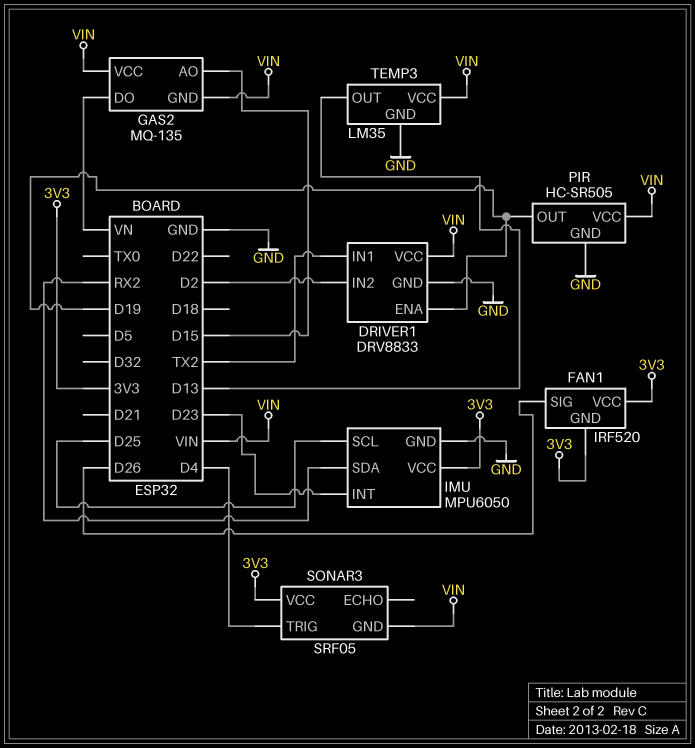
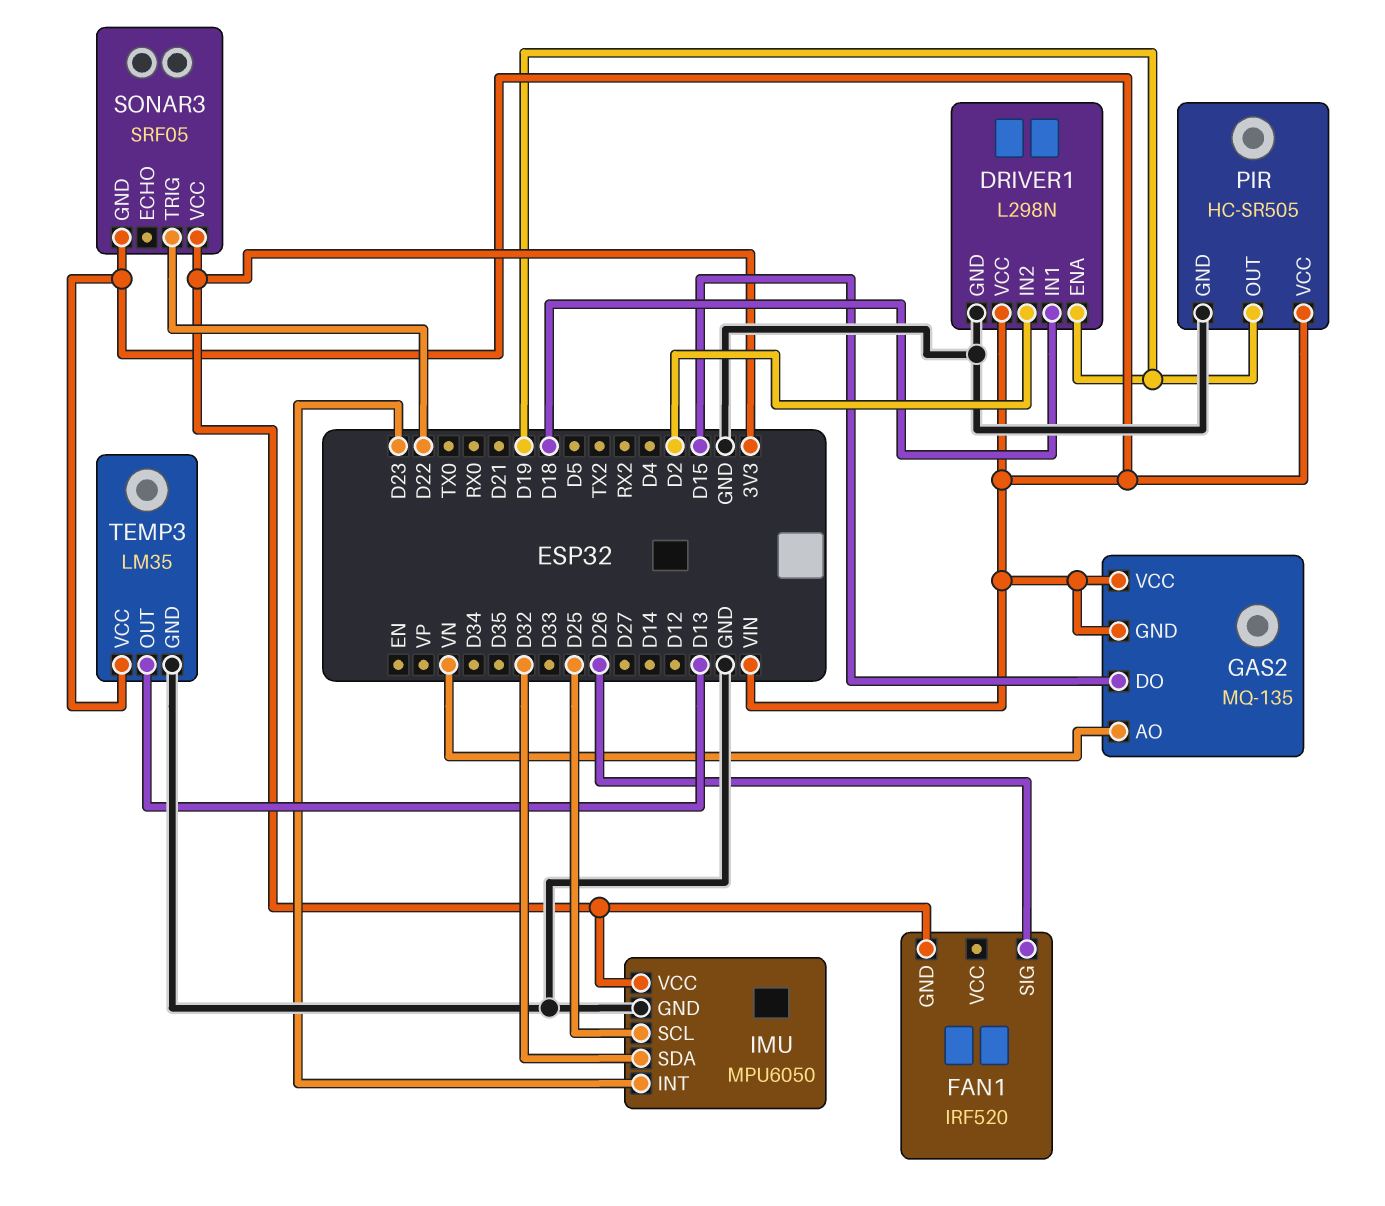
DRIVER1: DRV8833 -> L298N
DRIVER1 pin IN1: TX2 -> D18
FAN1 pin VCC: 3V3 -> none
GAS2 pin AO: D15 -> VN
GAS2 pin DO: VN -> D15
IMU pin SDA: RX2 -> D32
SONAR3 pin TRIG: D4 -> D22

